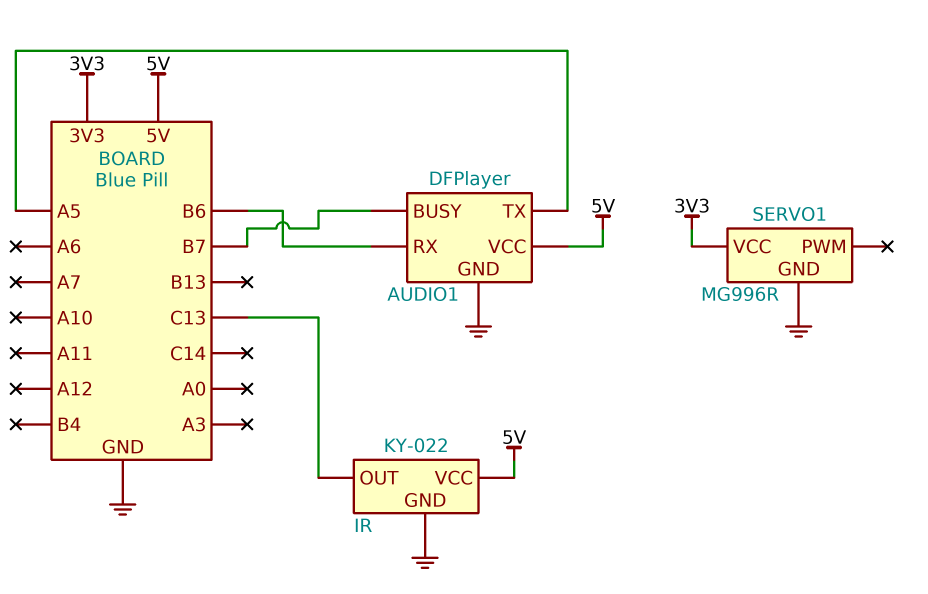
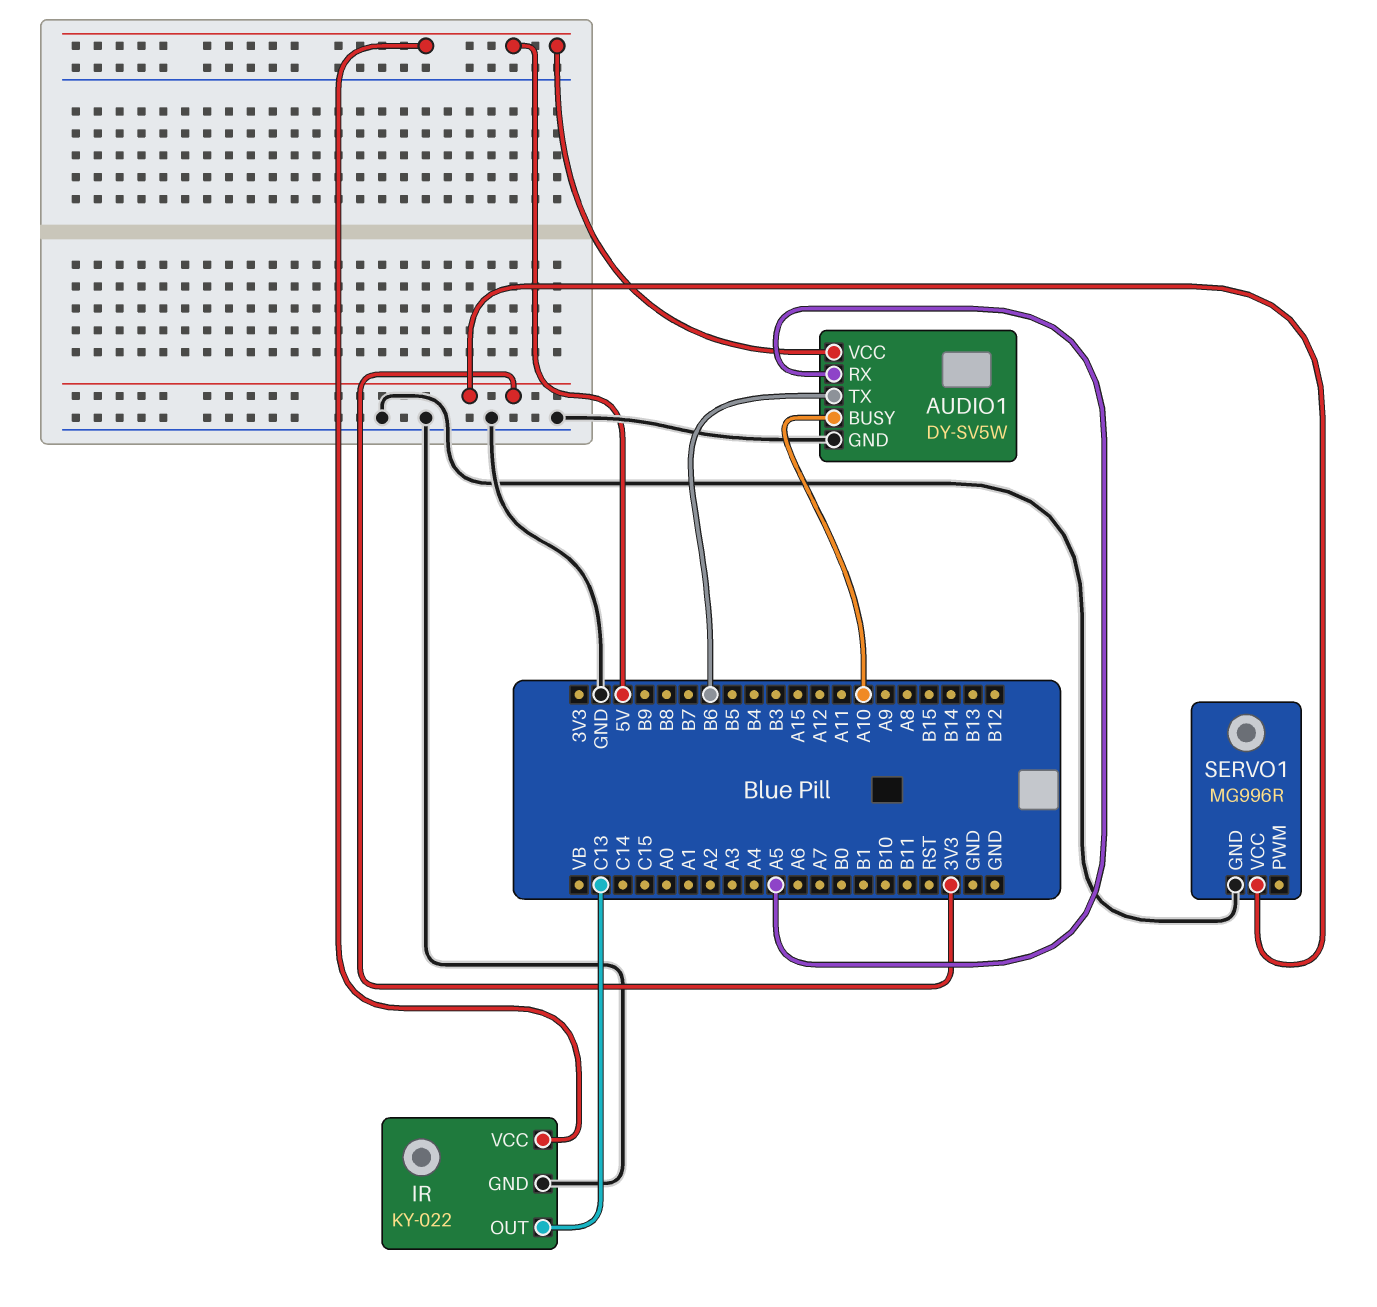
AUDIO1: DFPlayer -> DY-SV5W
AUDIO1 pin BUSY: B7 -> A10
AUDIO1 pin RX: B6 -> A5
AUDIO1 pin TX: A5 -> B6

